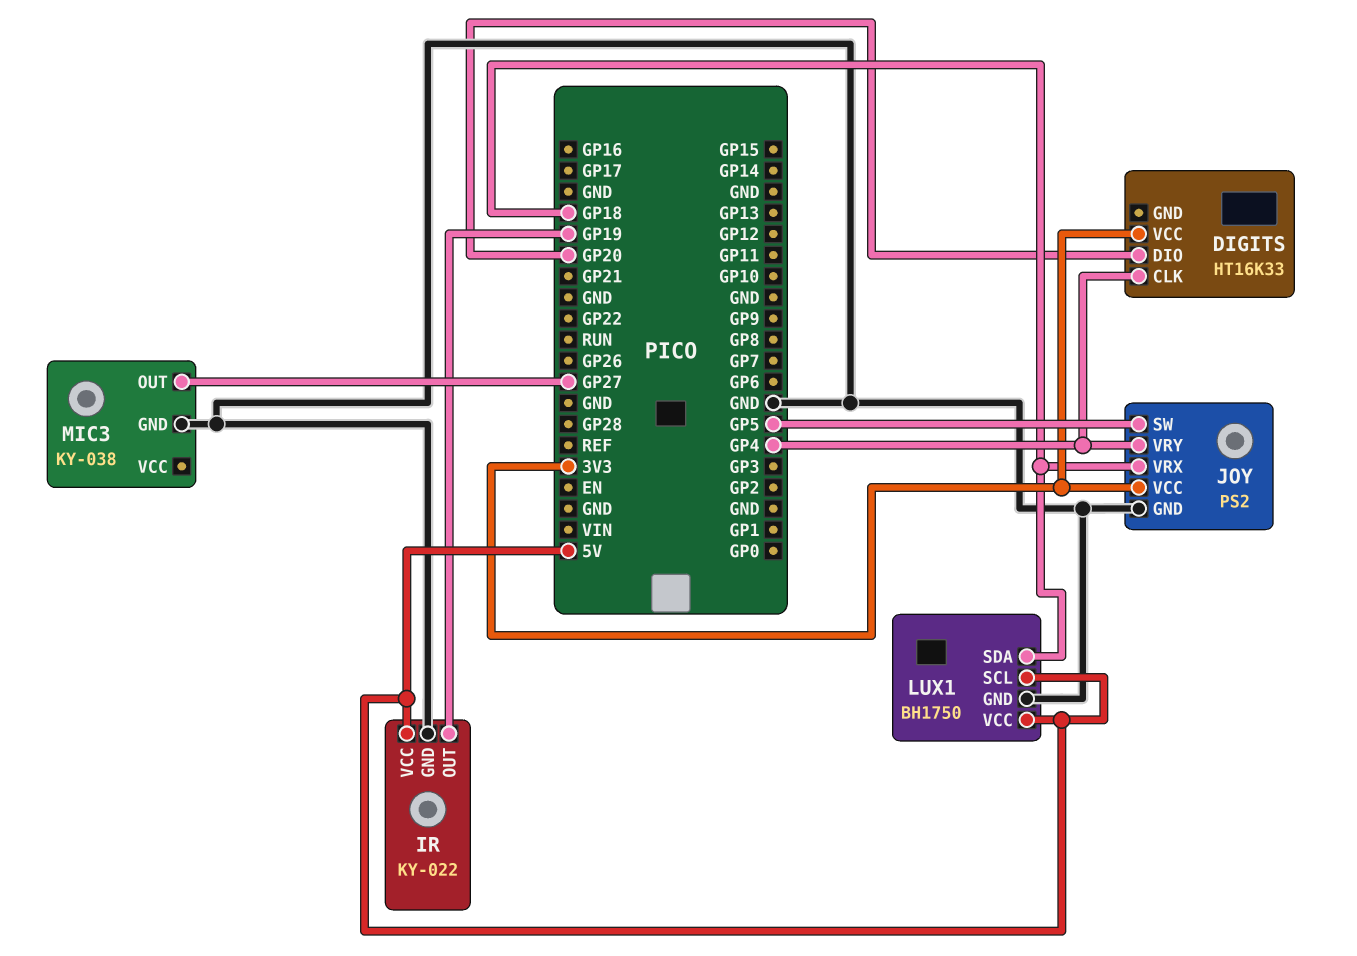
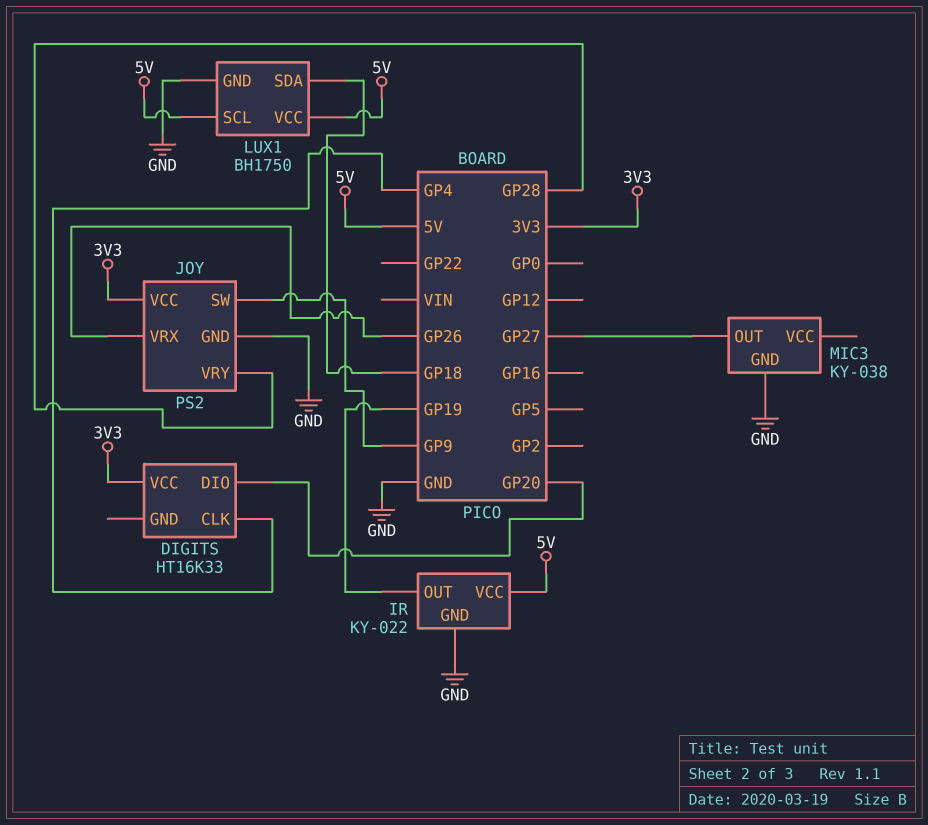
JOY pin SW: GP5 -> GP9
JOY pin VRX: GP18 -> GP26
JOY pin VRY: GP4 -> GP28

